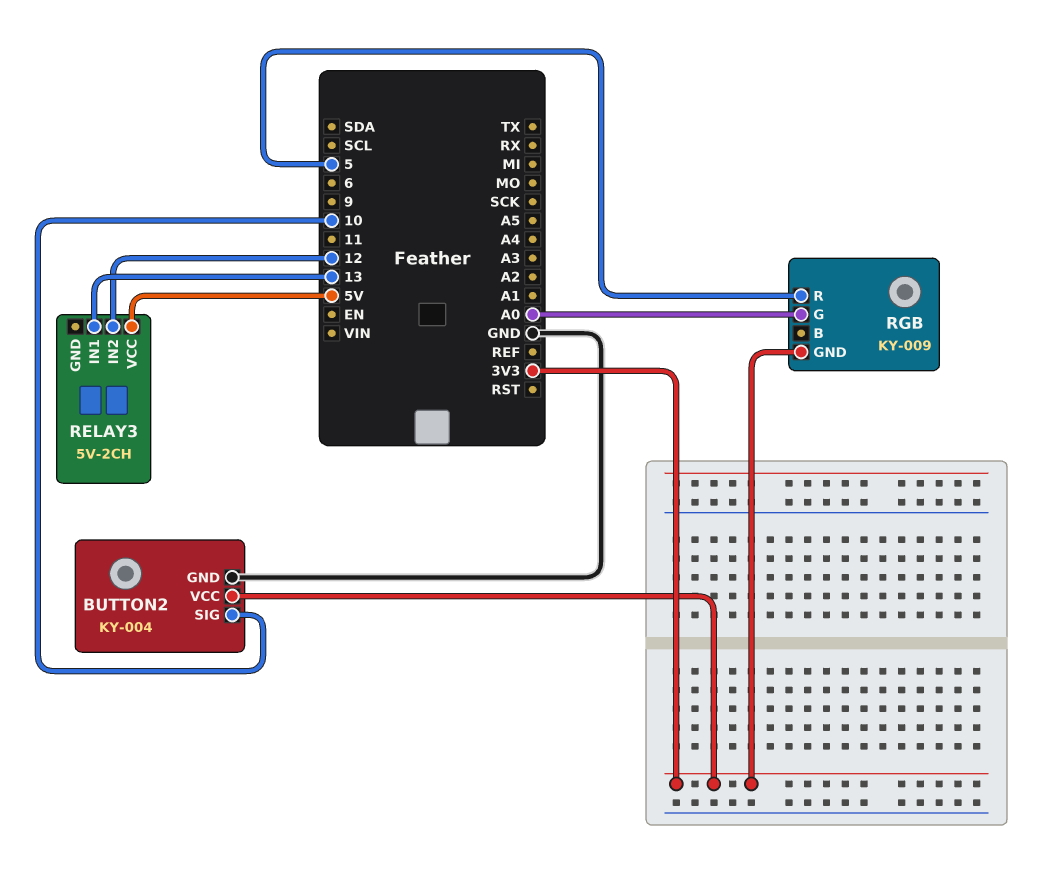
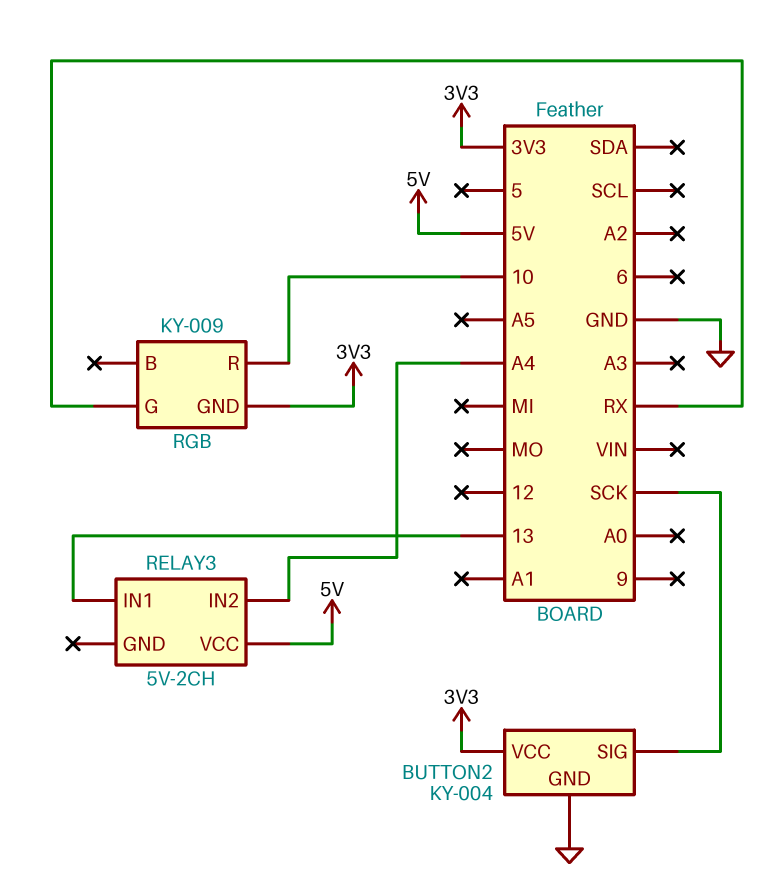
BUTTON2 pin SIG: 10 -> SCK
RELAY3 pin IN2: 12 -> A4
RGB pin G: A0 -> RX
RGB pin R: 5 -> 10

